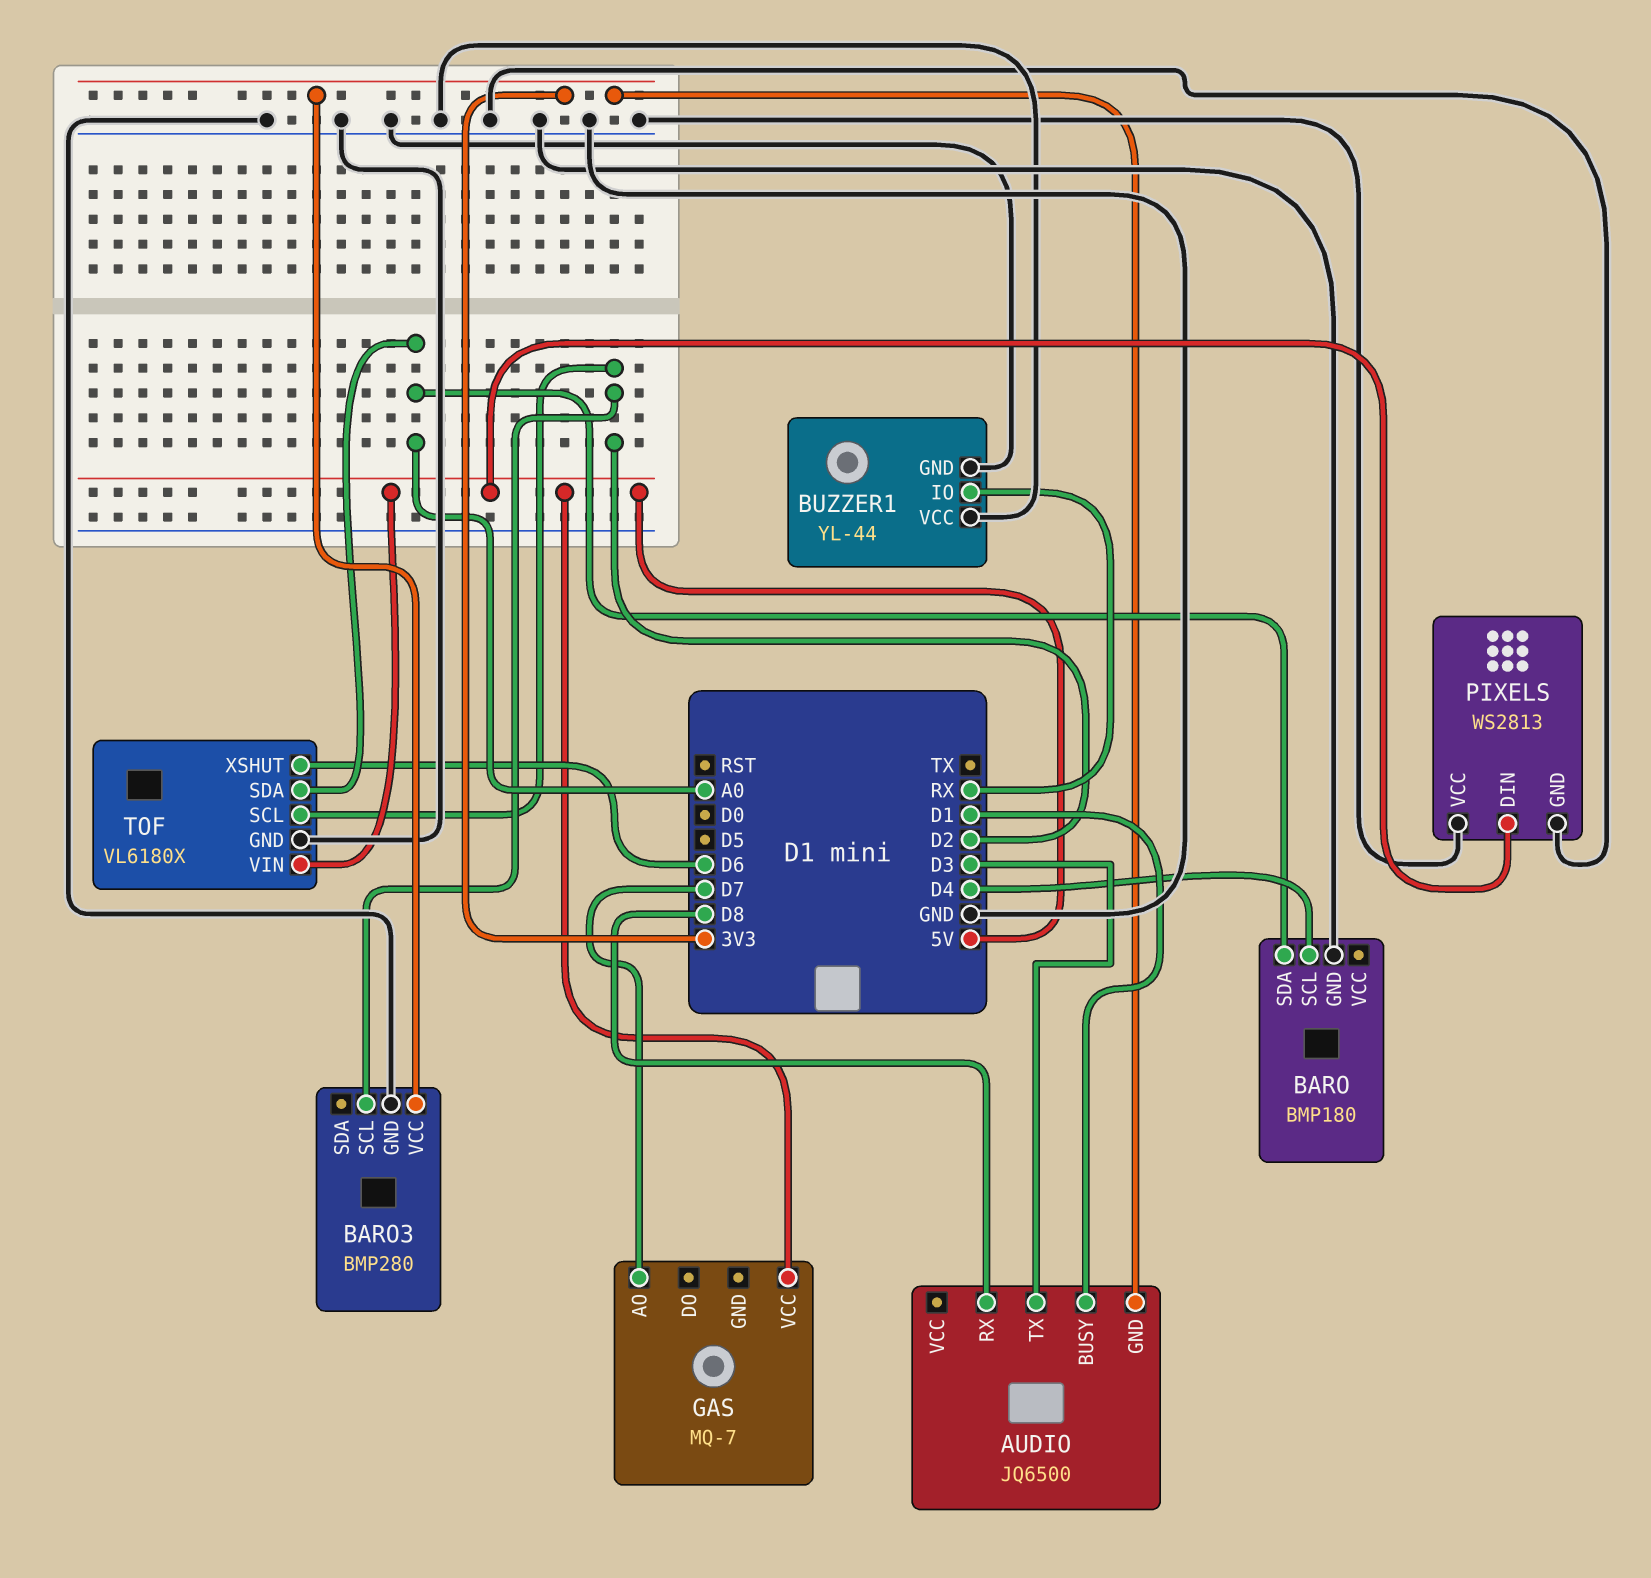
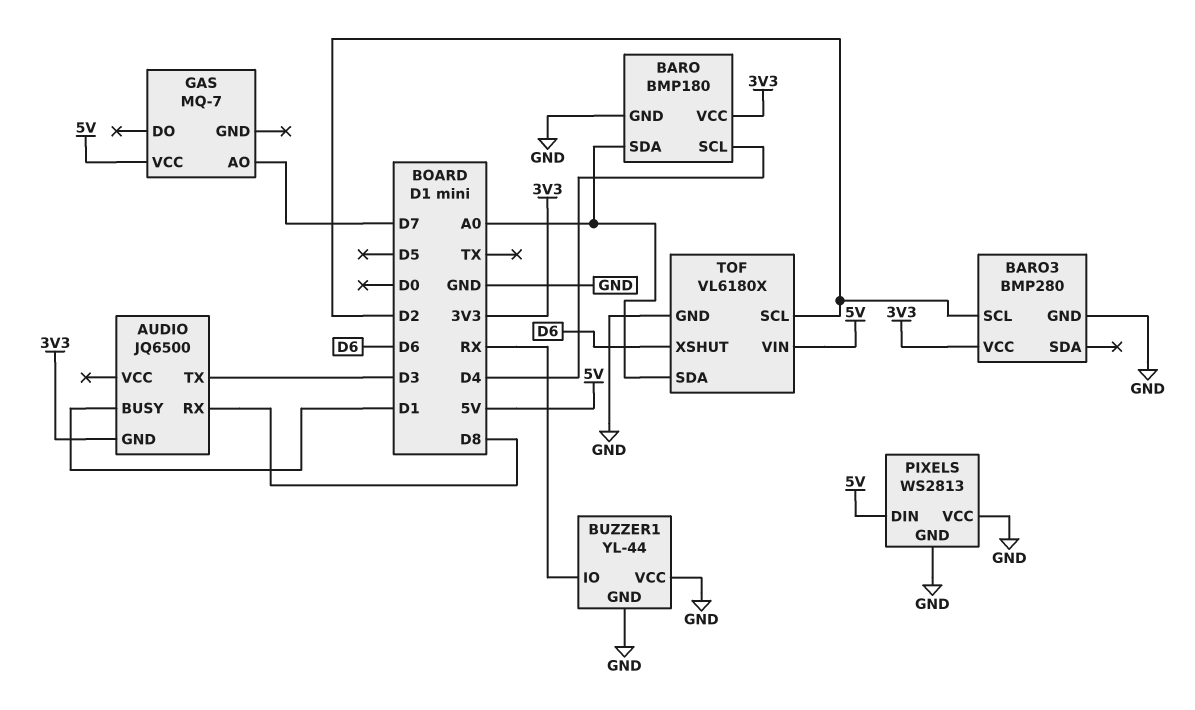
BARO pin VCC: none -> 3V3

